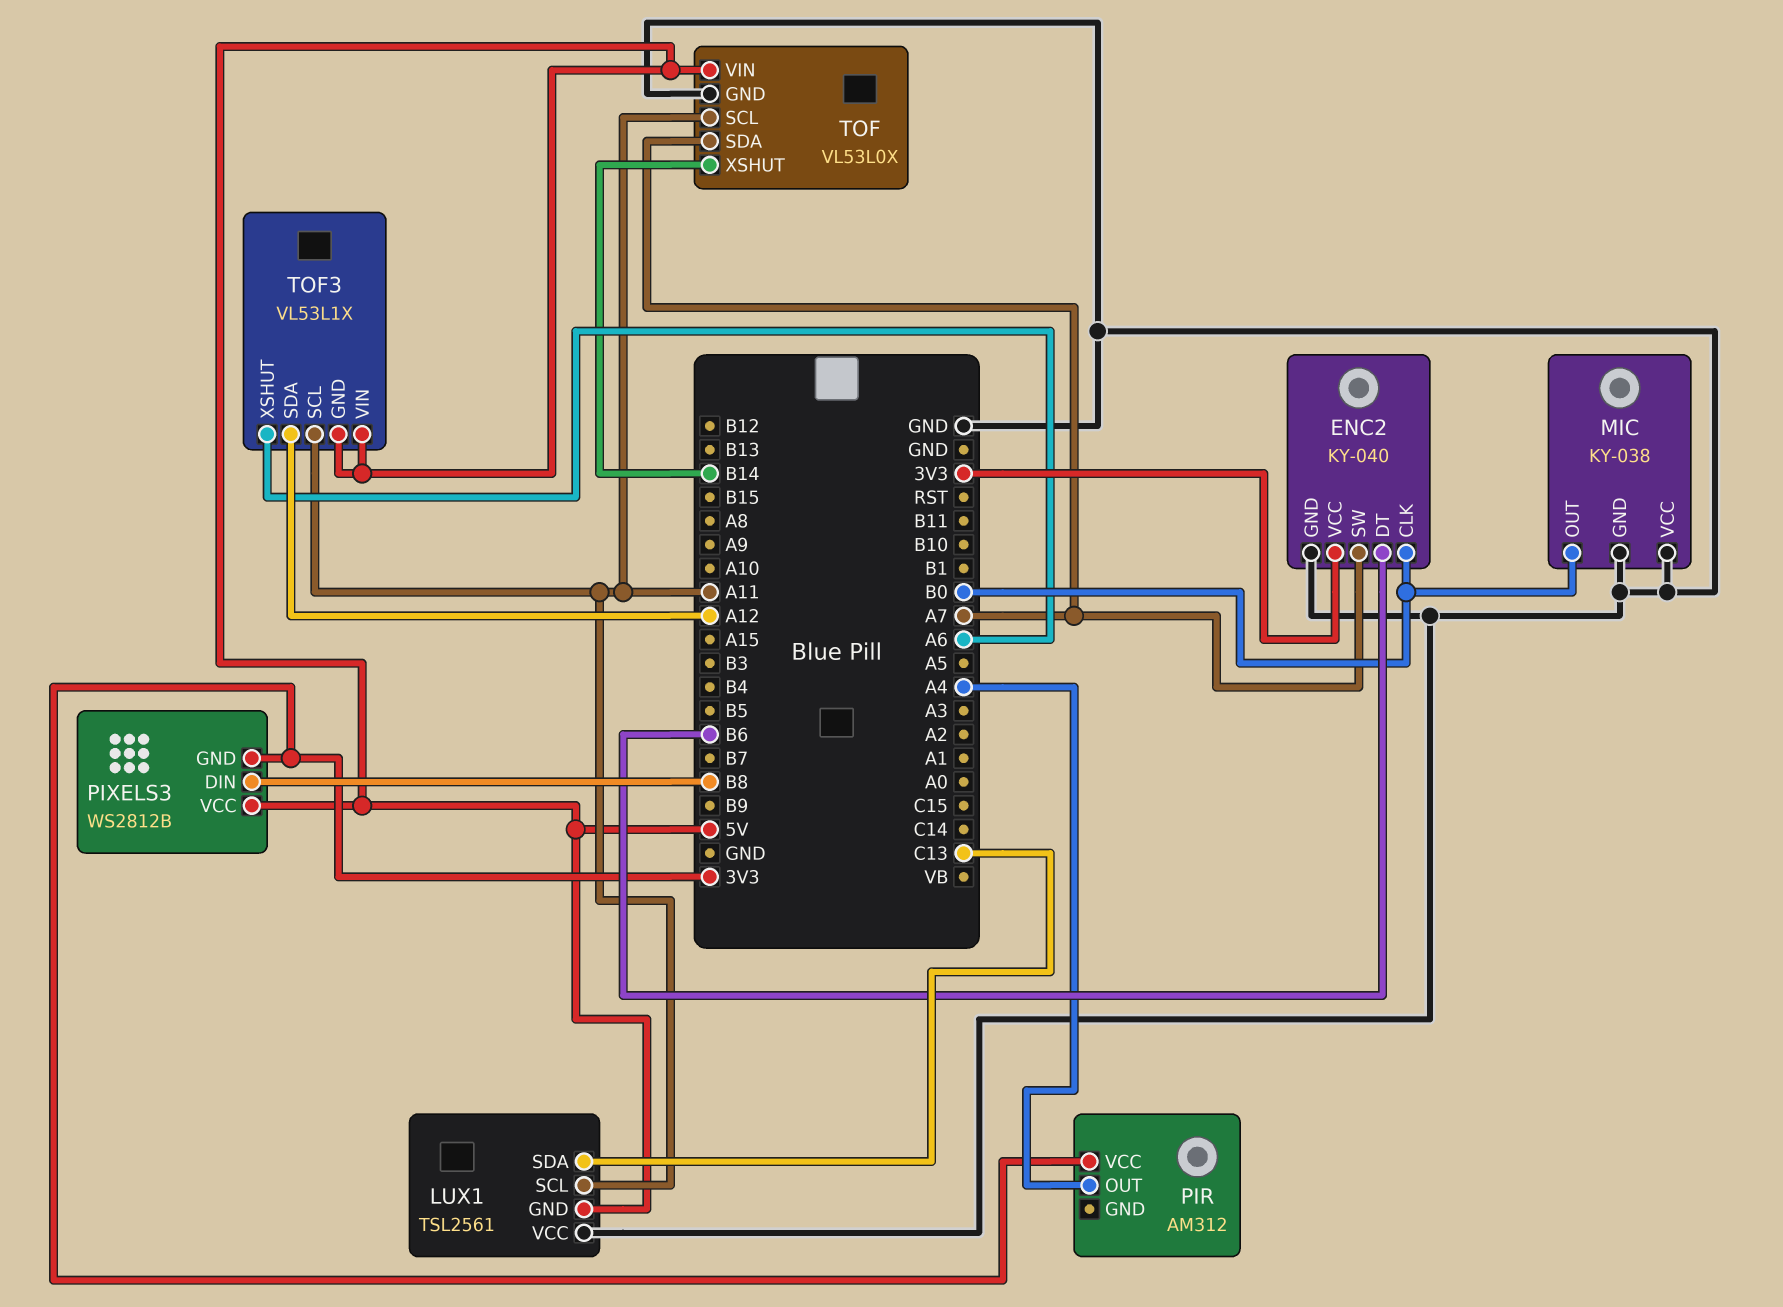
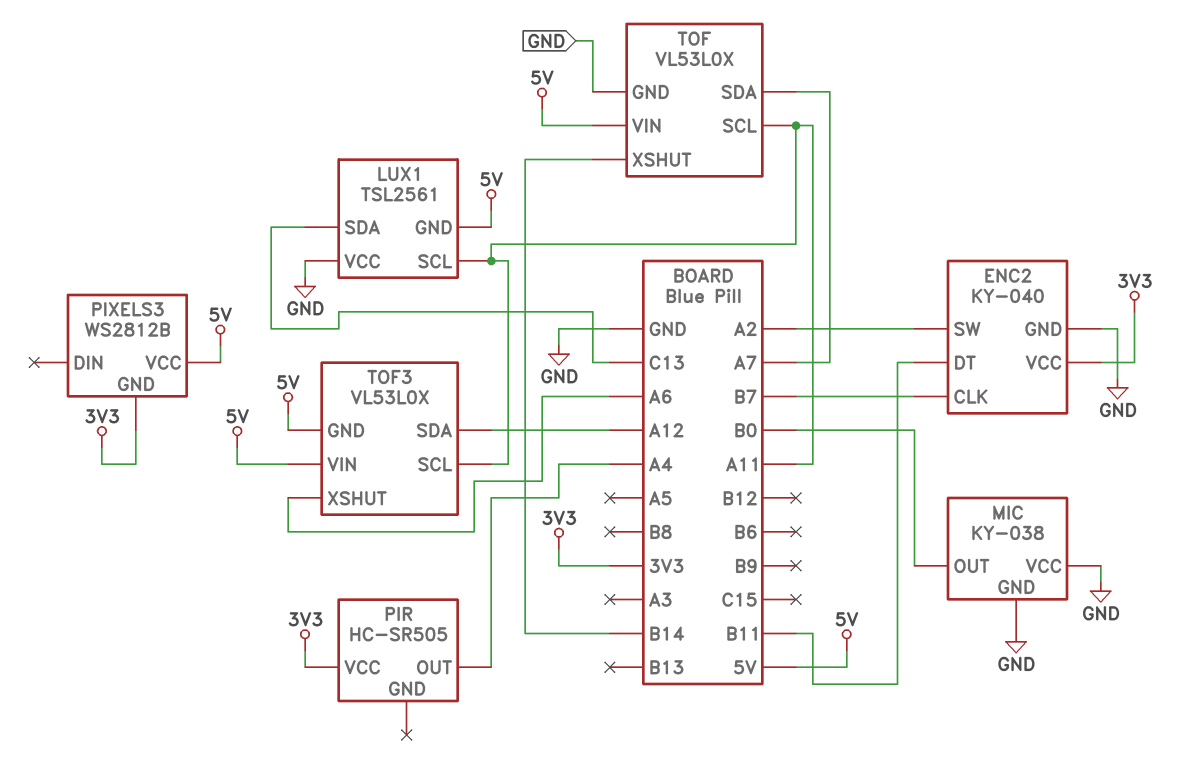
ENC2 pin CLK: B0 -> B7
ENC2 pin DT: B6 -> B11
ENC2 pin SW: A7 -> A2
PIR: AM312 -> HC-SR505
PIXELS3 pin DIN: B8 -> none
TOF3: VL53L1X -> VL53L0X

